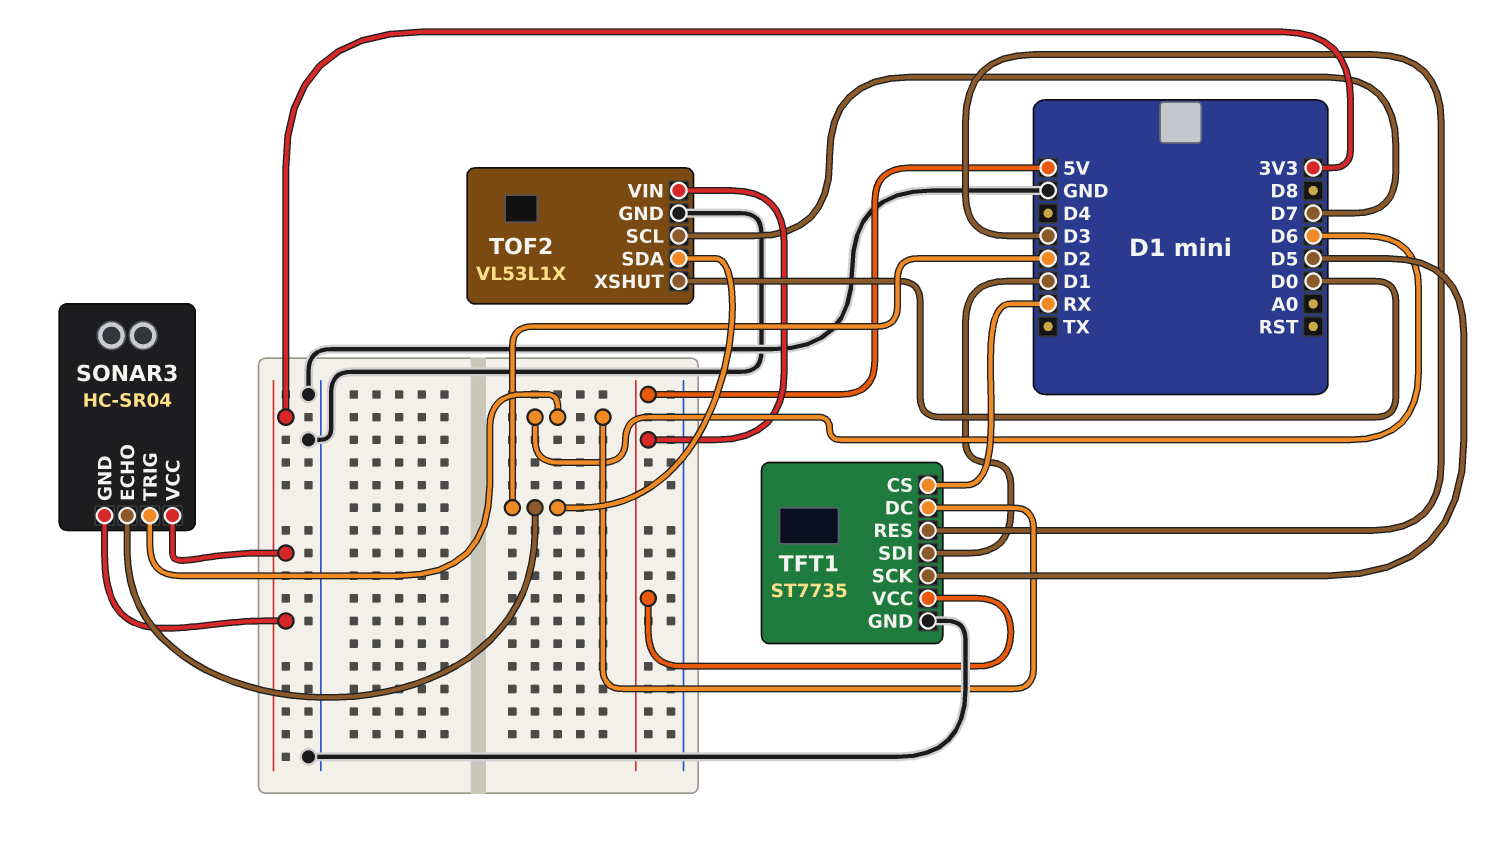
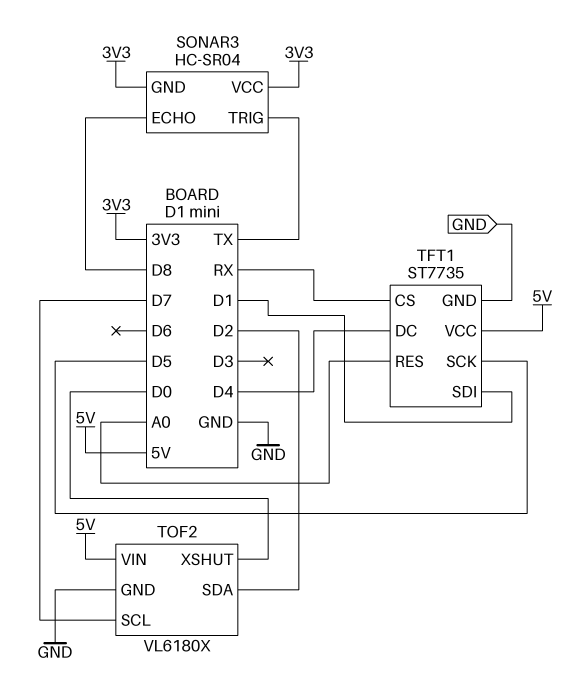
SONAR3 pin ECHO: D2 -> D8
SONAR3 pin TRIG: D6 -> TX
TFT1 pin DC: D6 -> D4
TFT1 pin RES: D3 -> A0
TOF2: VL53L1X -> VL6180X

